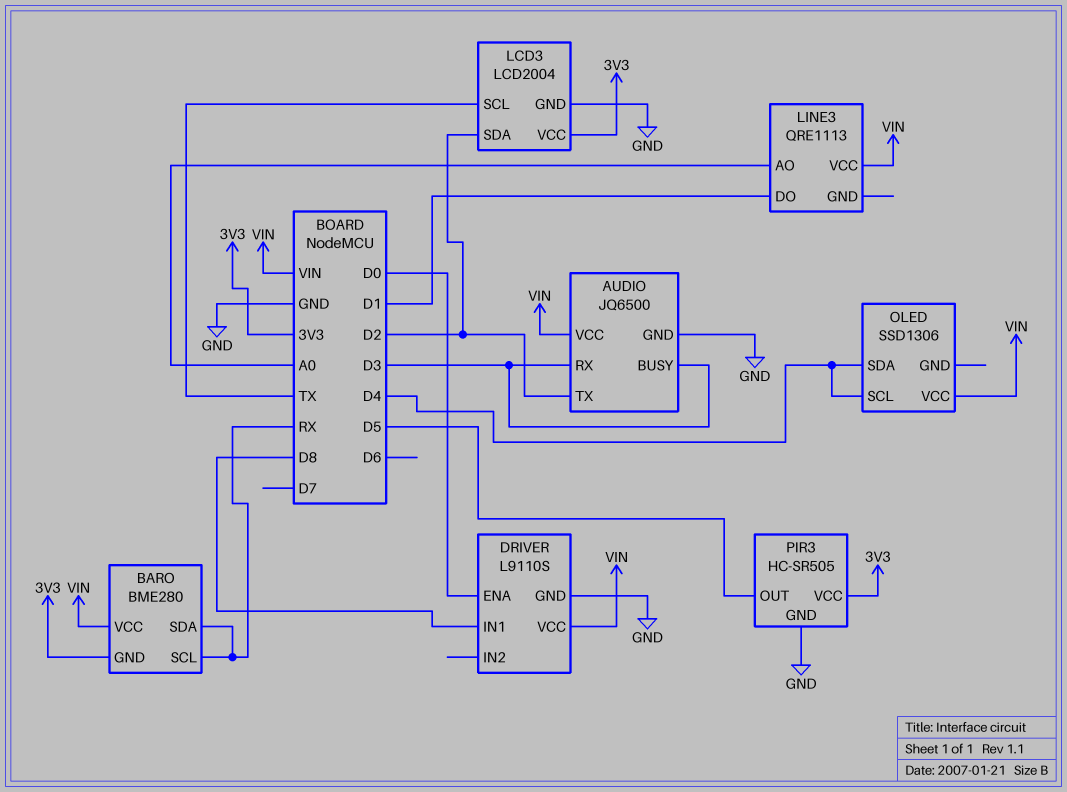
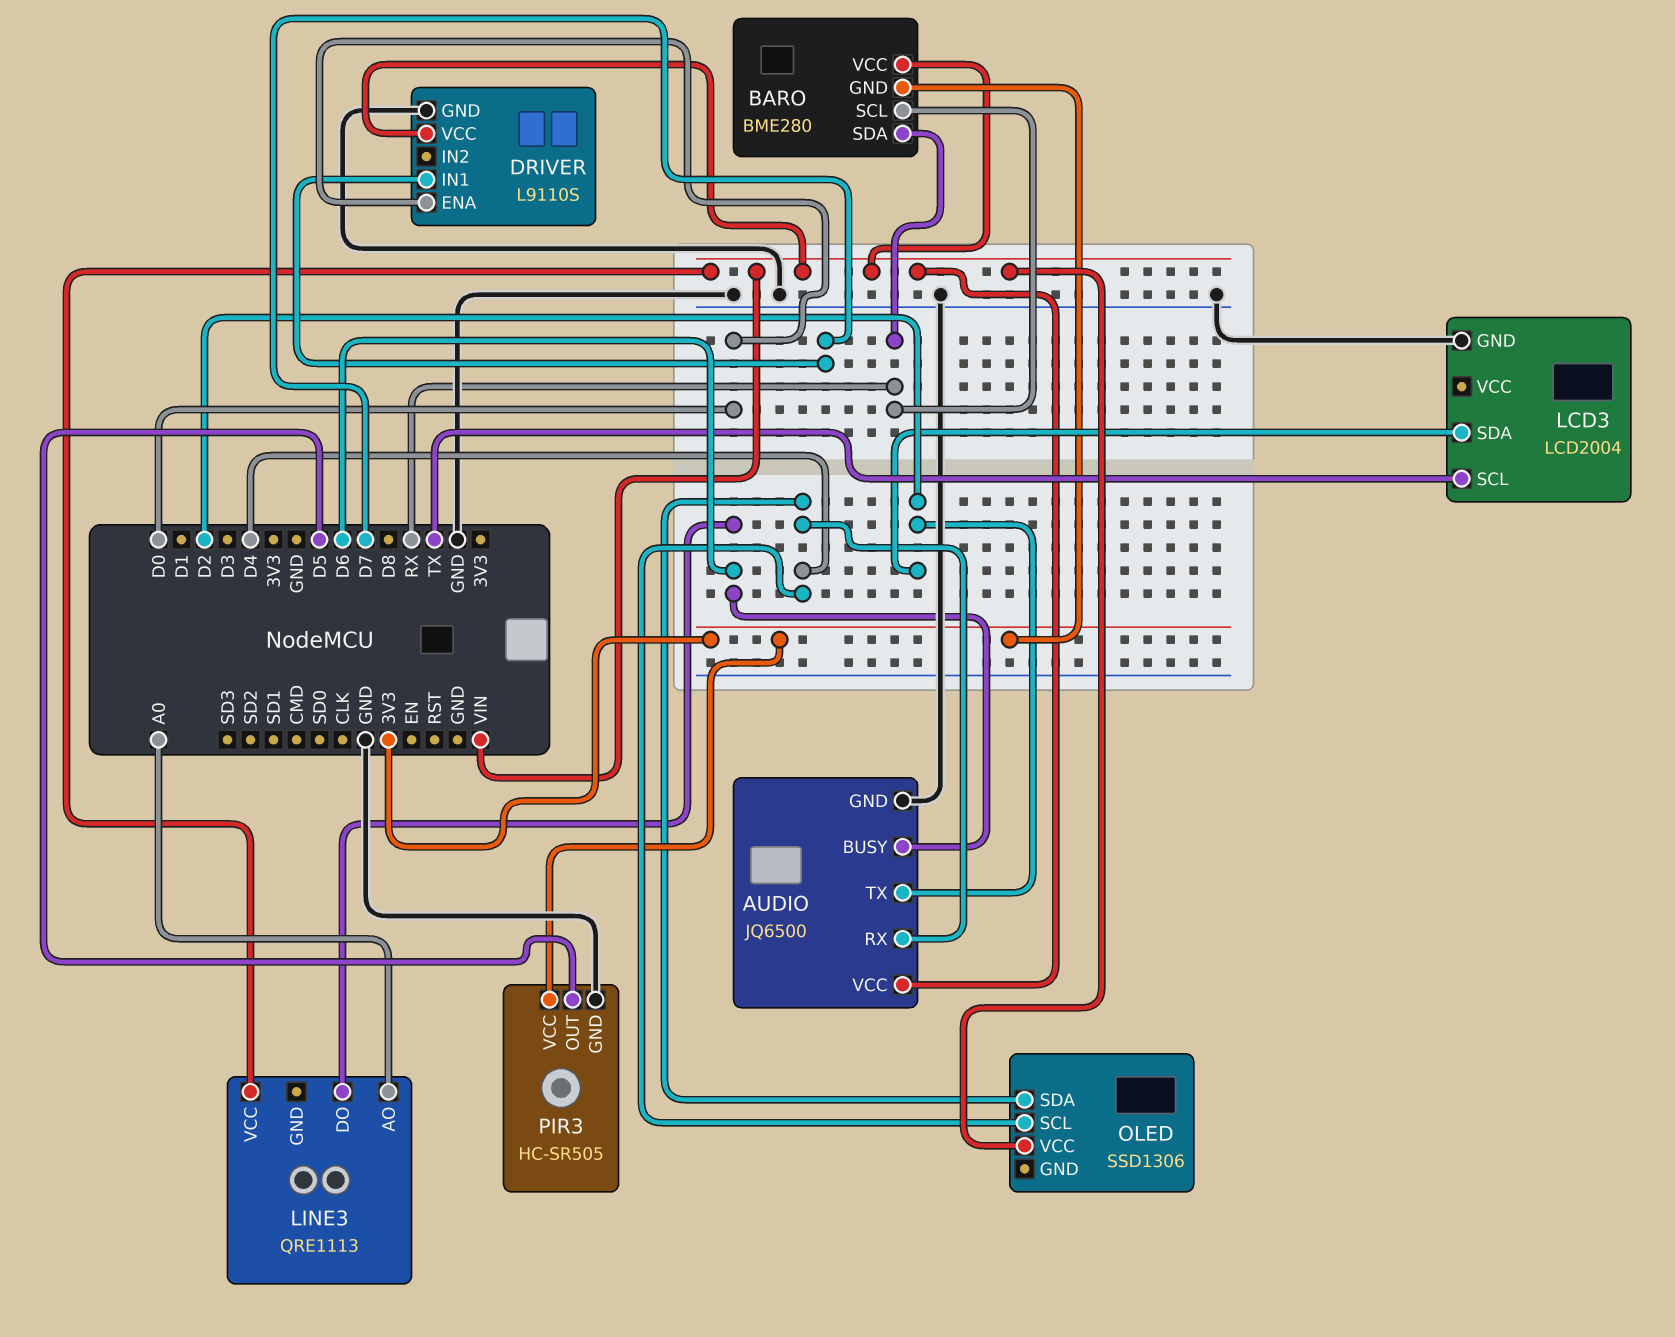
AUDIO pin BUSY: D3 -> D6
AUDIO pin RX: D3 -> D4
DRIVER pin IN1: D8 -> D7
LCD3 pin VCC: 3V3 -> none
LINE3 pin DO: D1 -> D6

